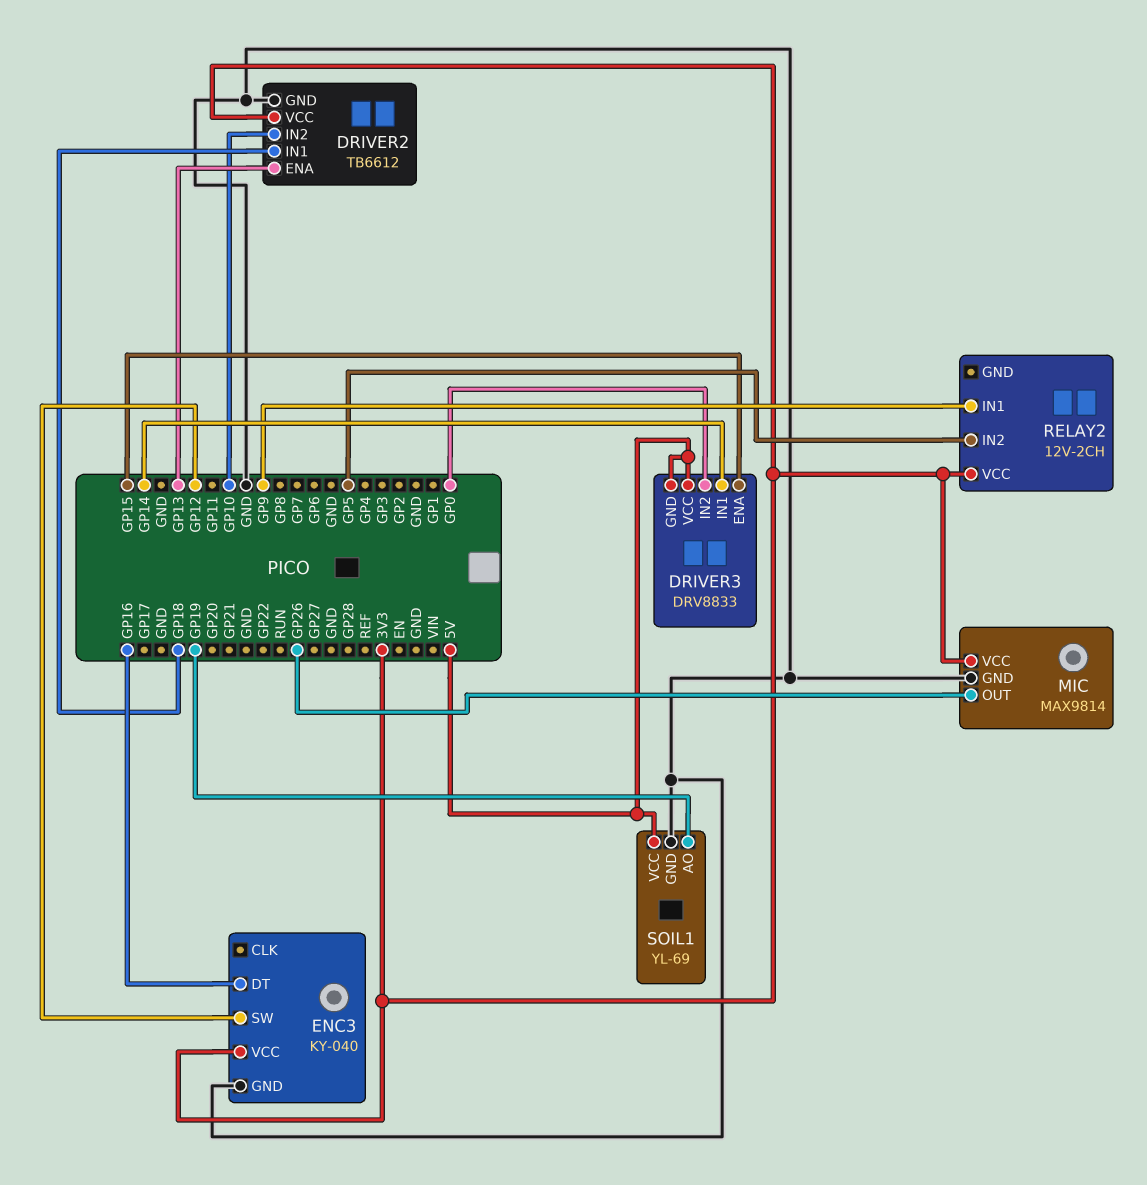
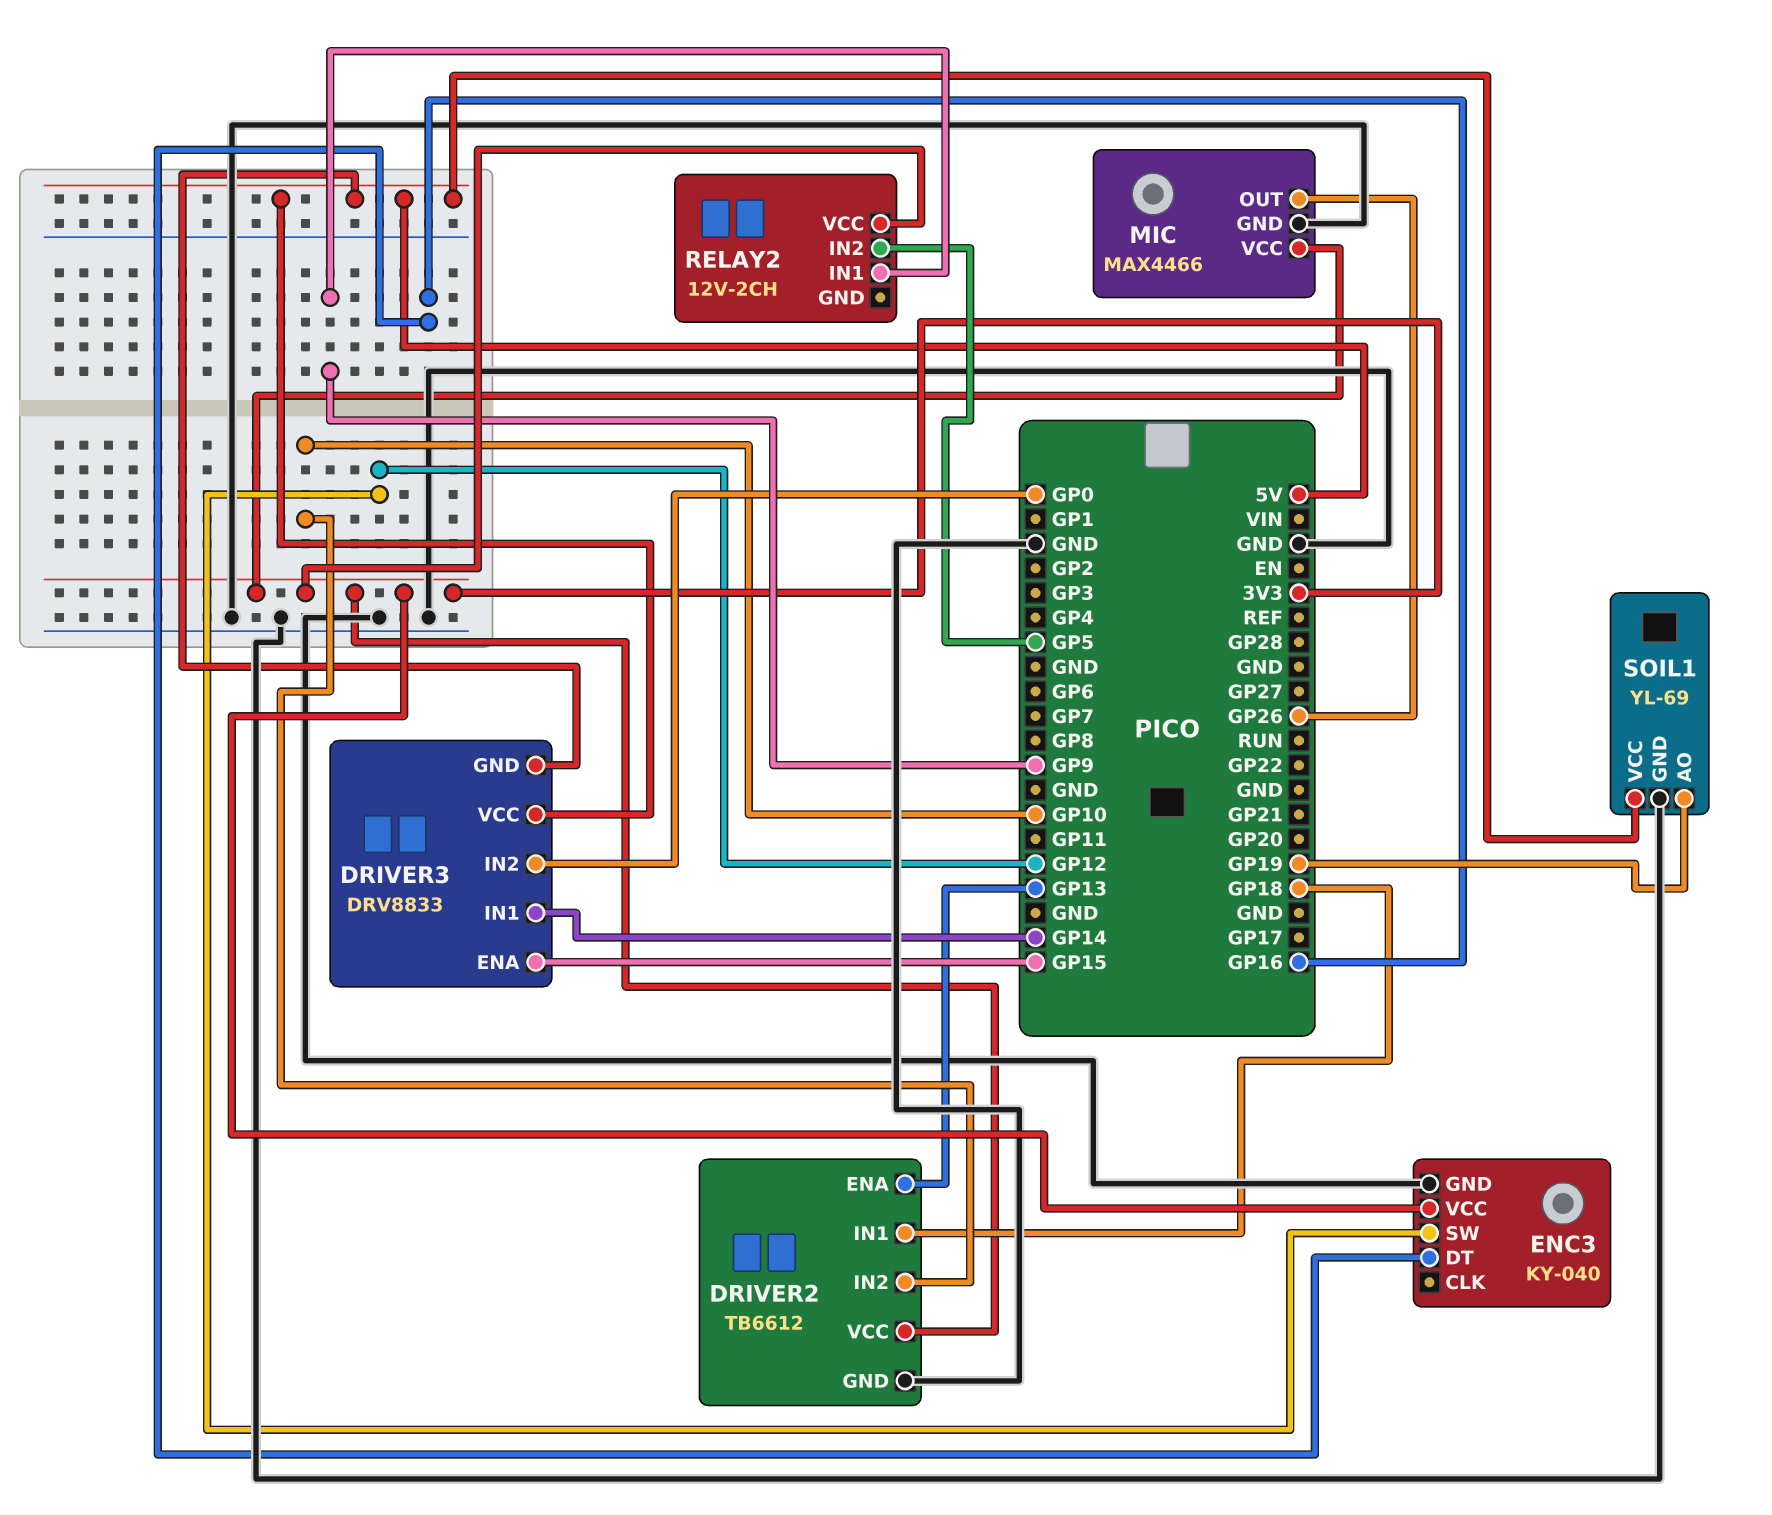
MIC: MAX9814 -> MAX4466

